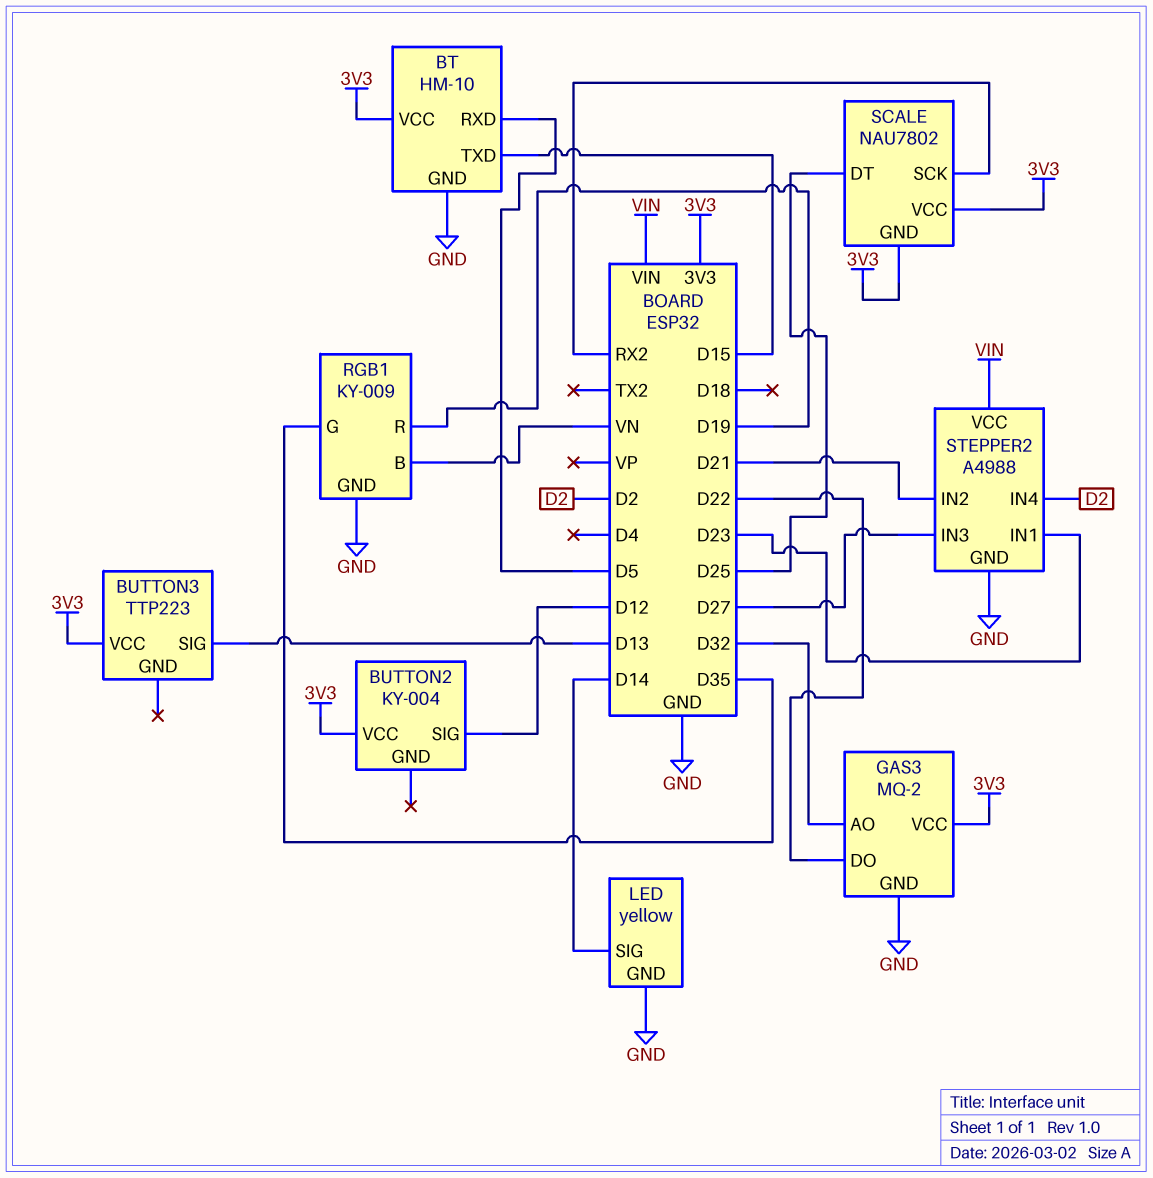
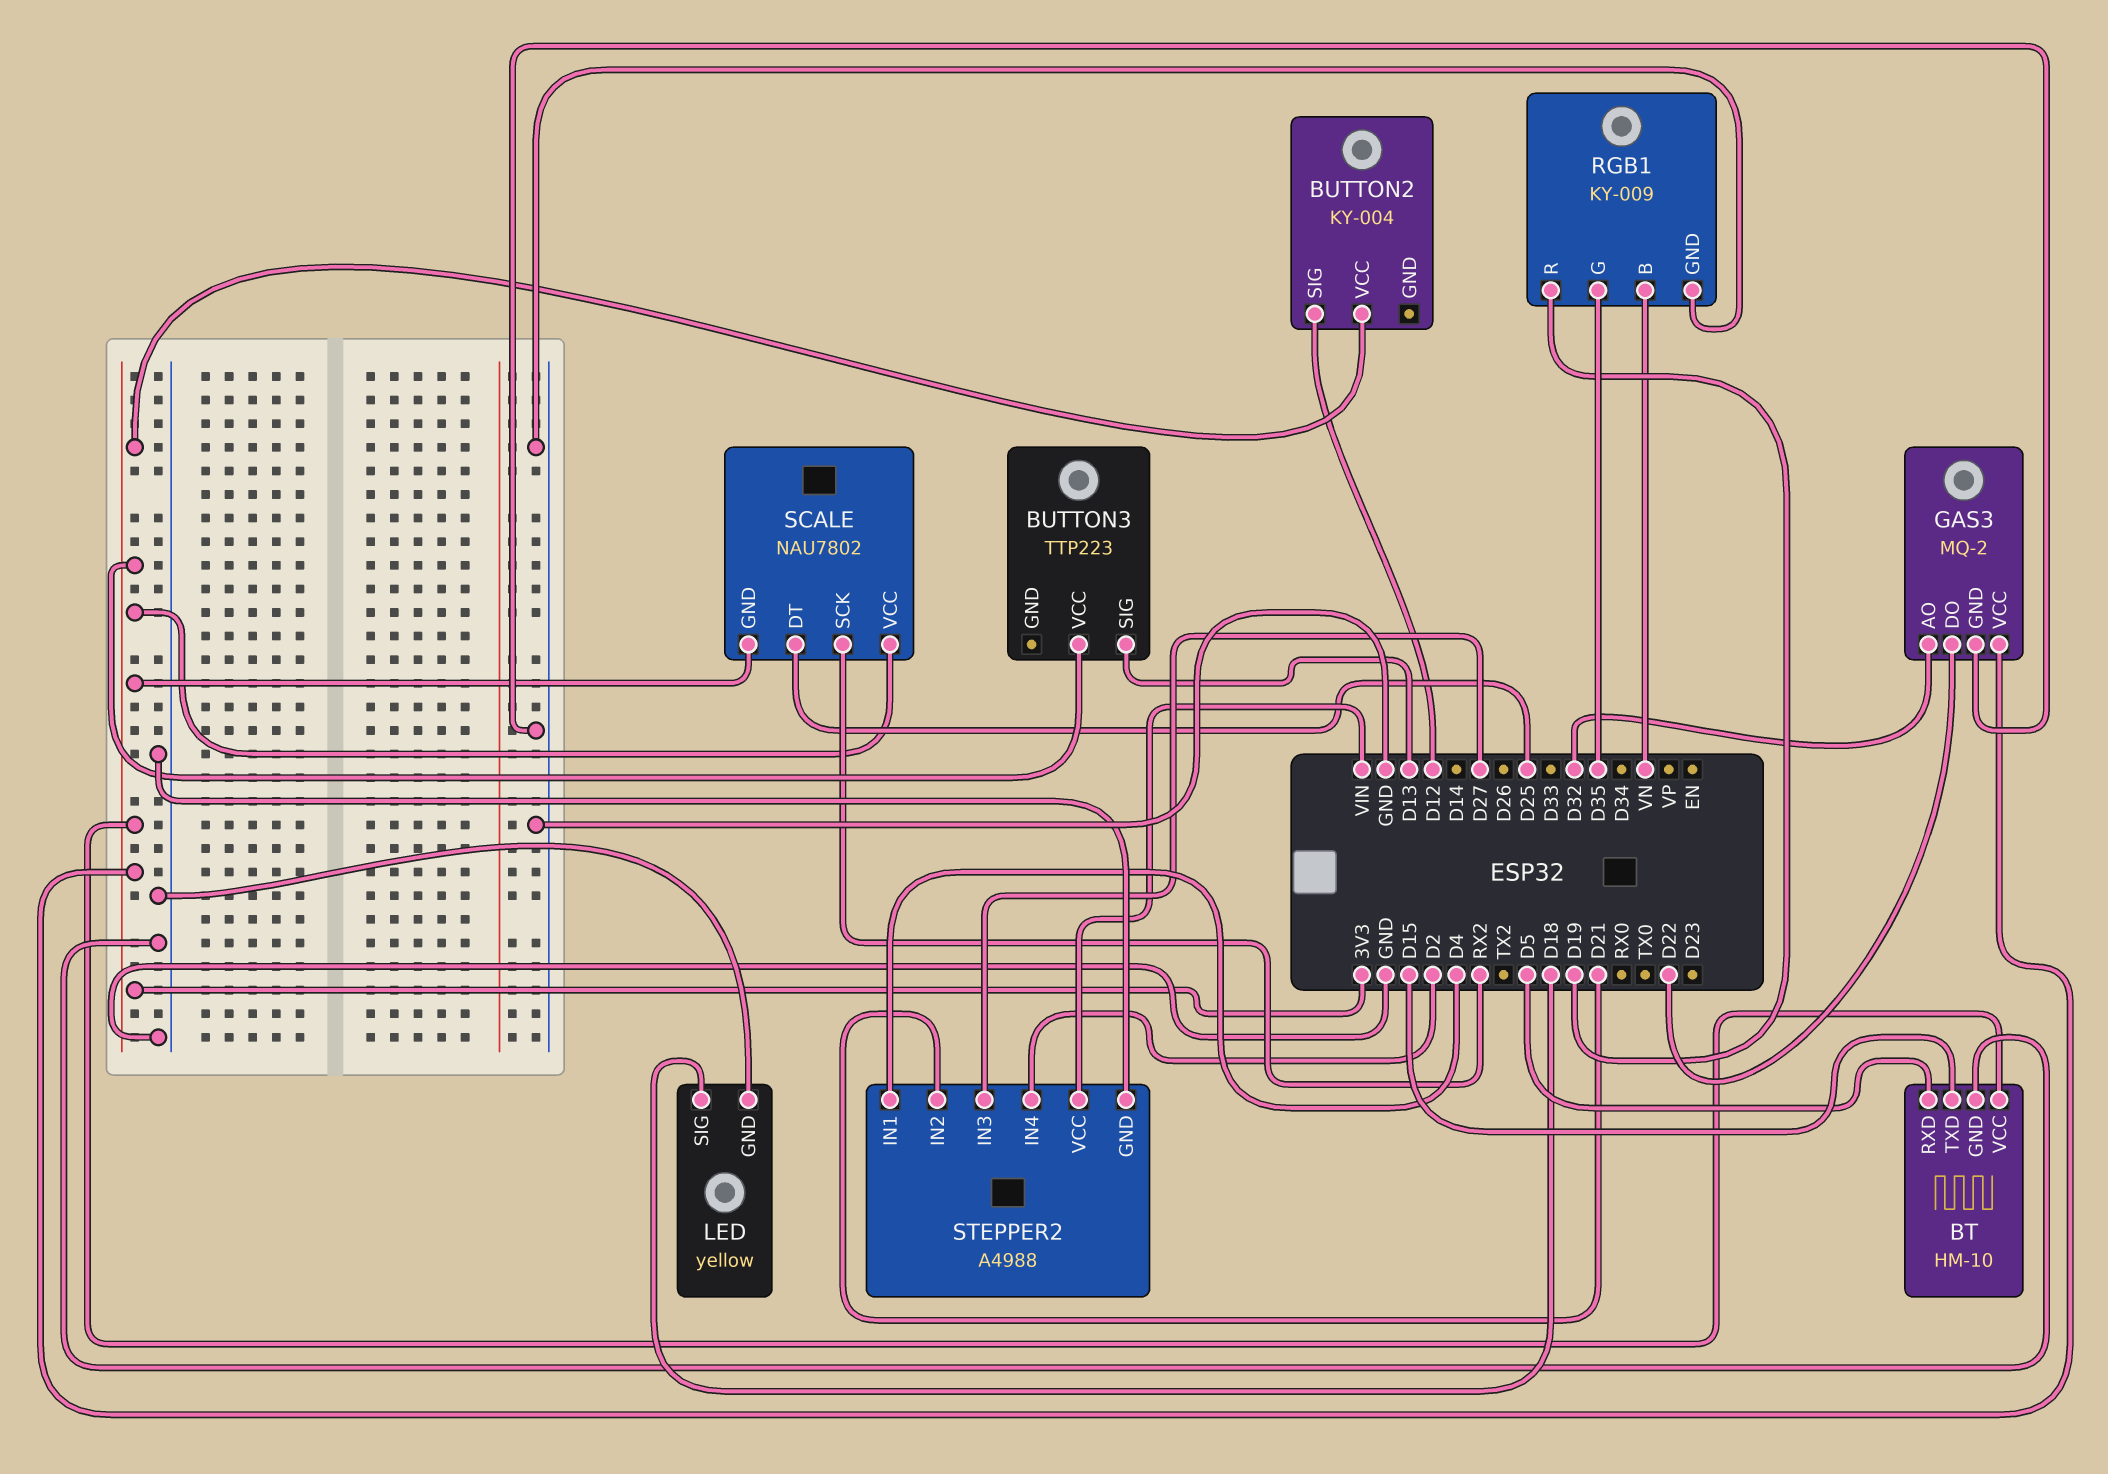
LED pin SIG: D14 -> D18
STEPPER2 pin IN1: D23 -> D4

